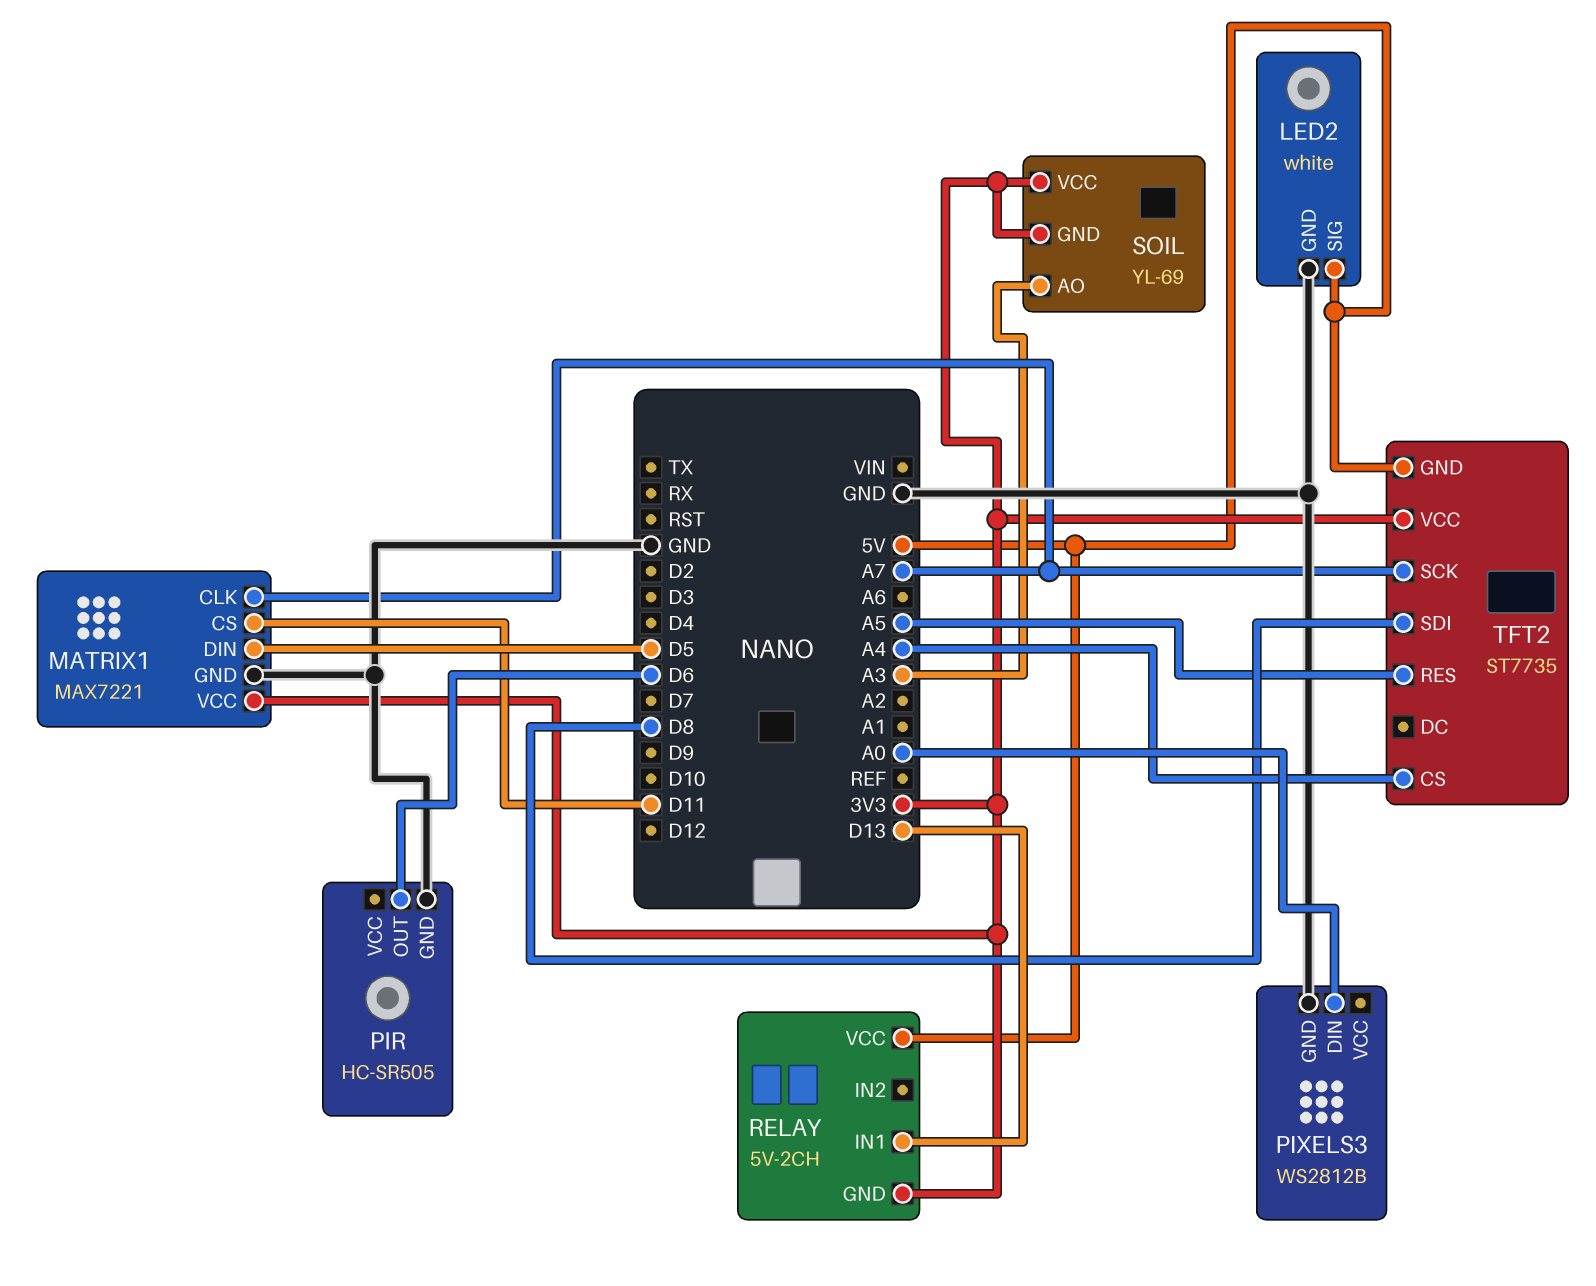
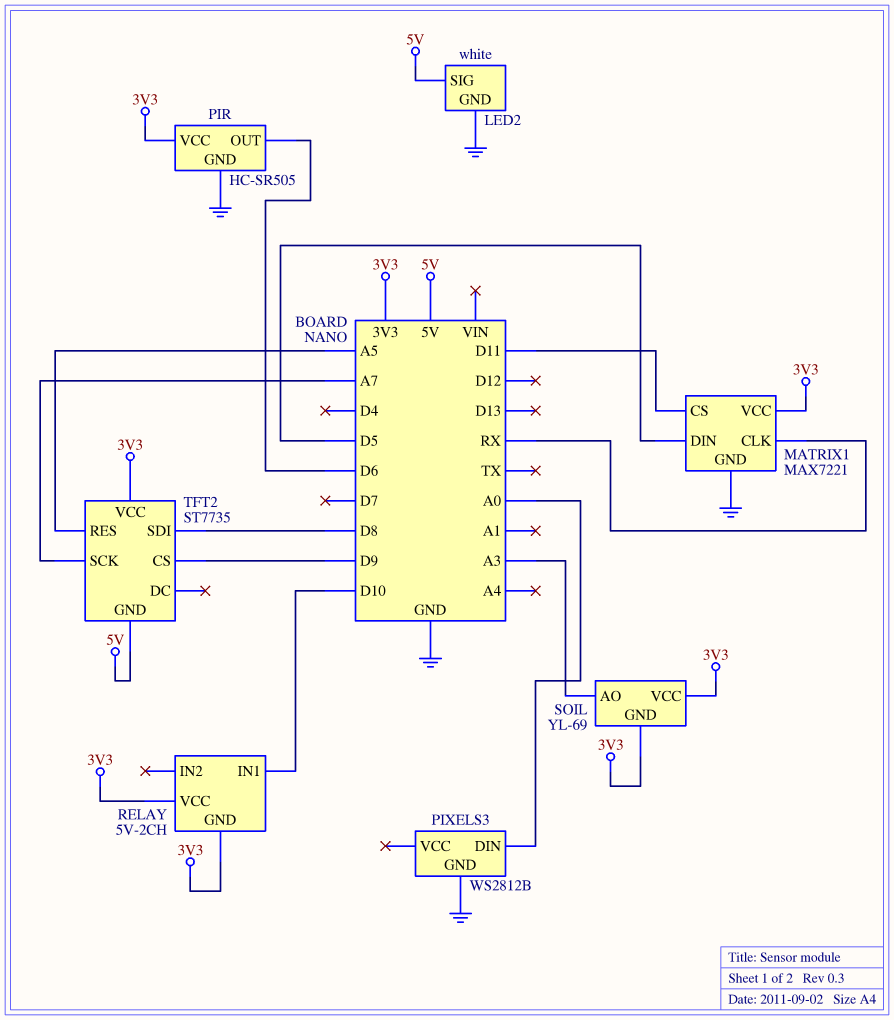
MATRIX1 pin CLK: A7 -> RX
PIR pin VCC: none -> 3V3
RELAY pin IN1: D13 -> D10
RELAY pin VCC: 5V -> 3V3
TFT2 pin CS: A4 -> D9

